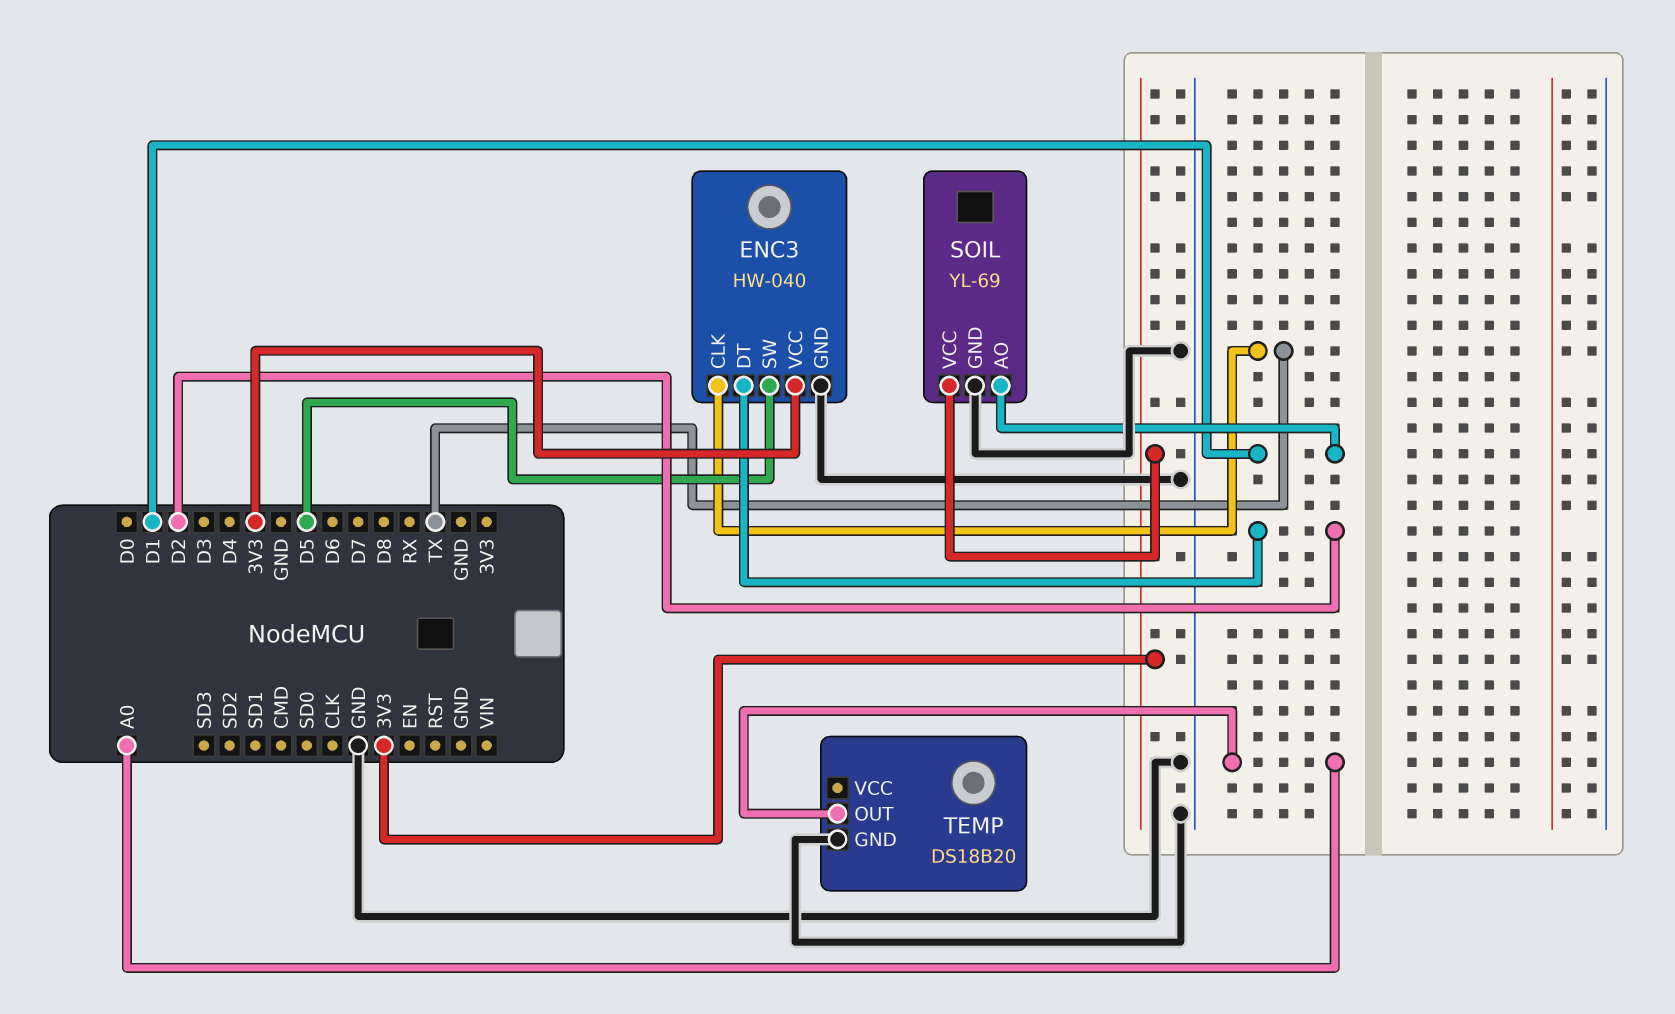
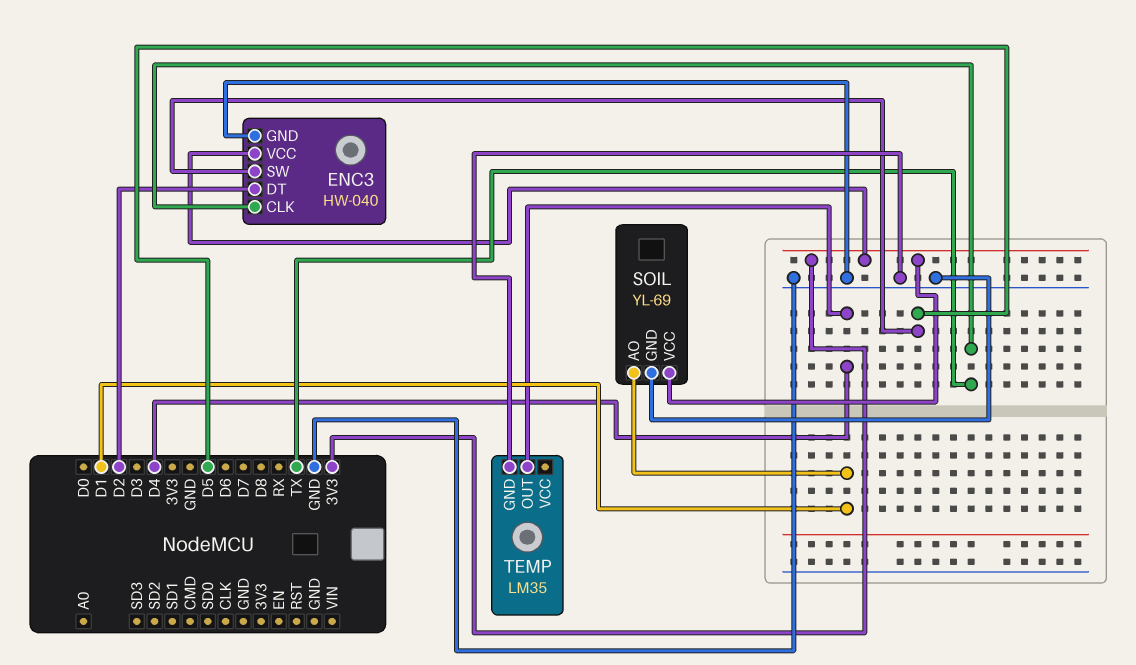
TEMP: DS18B20 -> LM35
TEMP pin OUT: A0 -> D4

